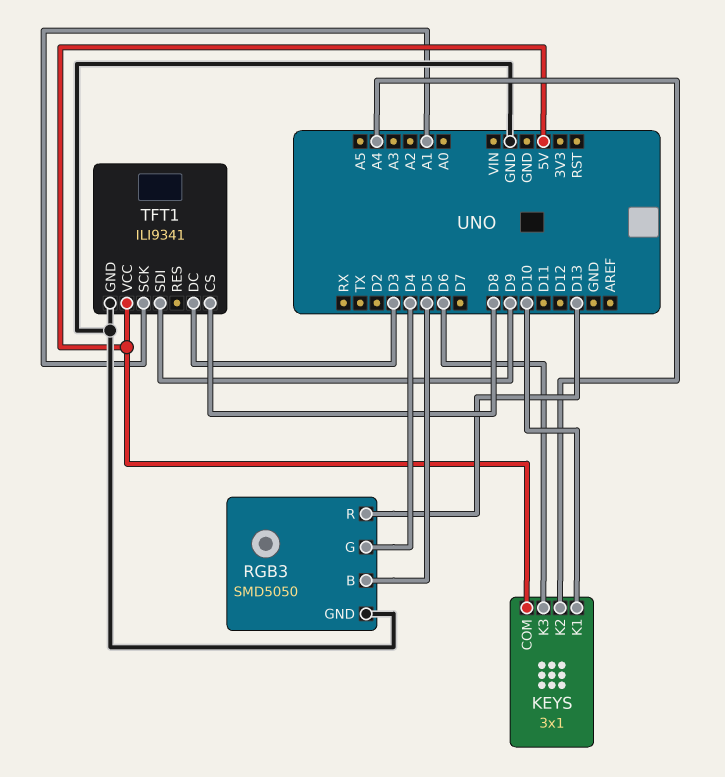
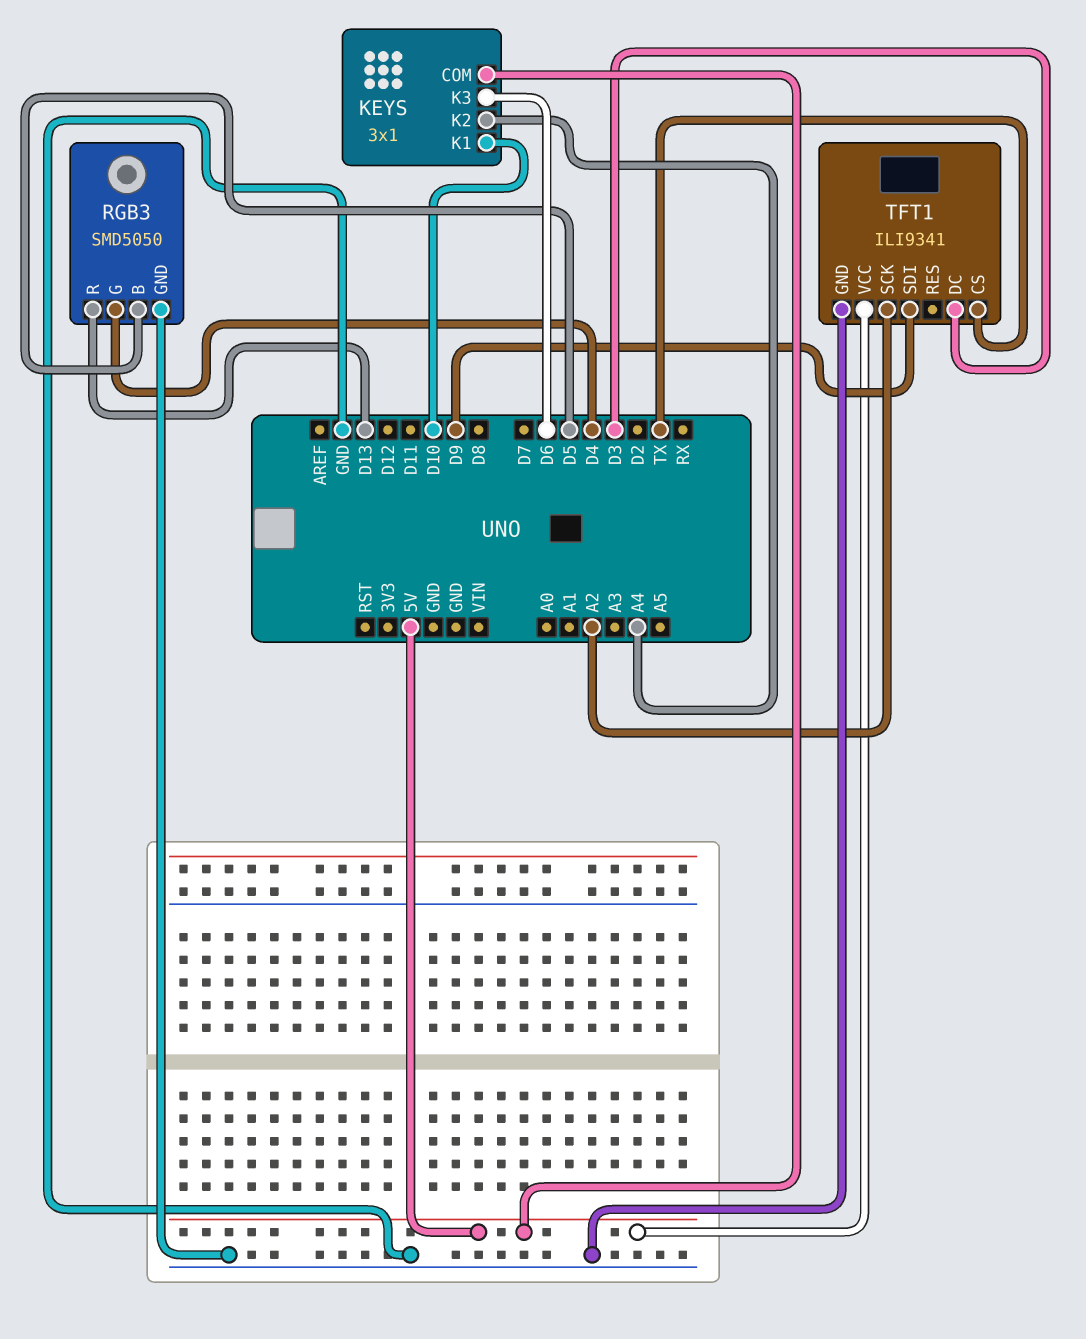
TFT1 pin CS: D8 -> TX
TFT1 pin SCK: A1 -> A2

